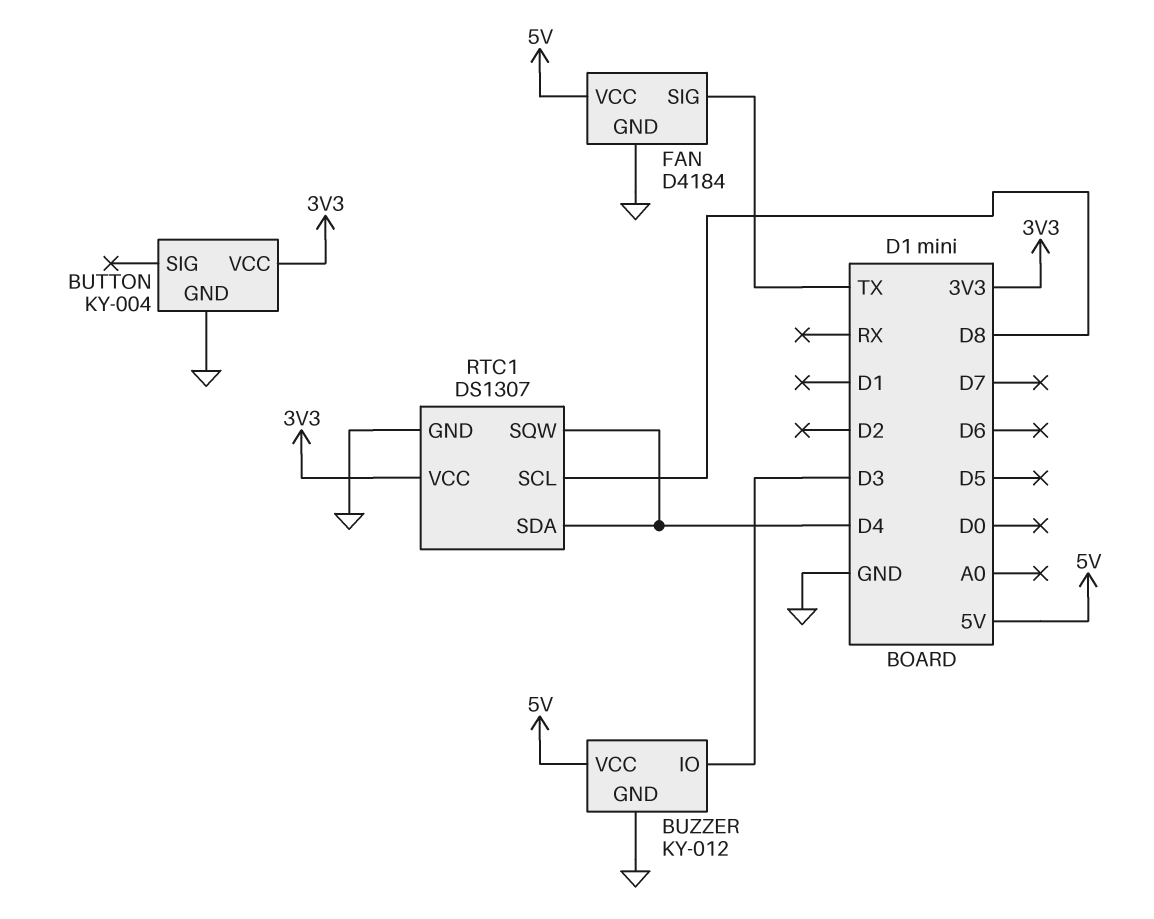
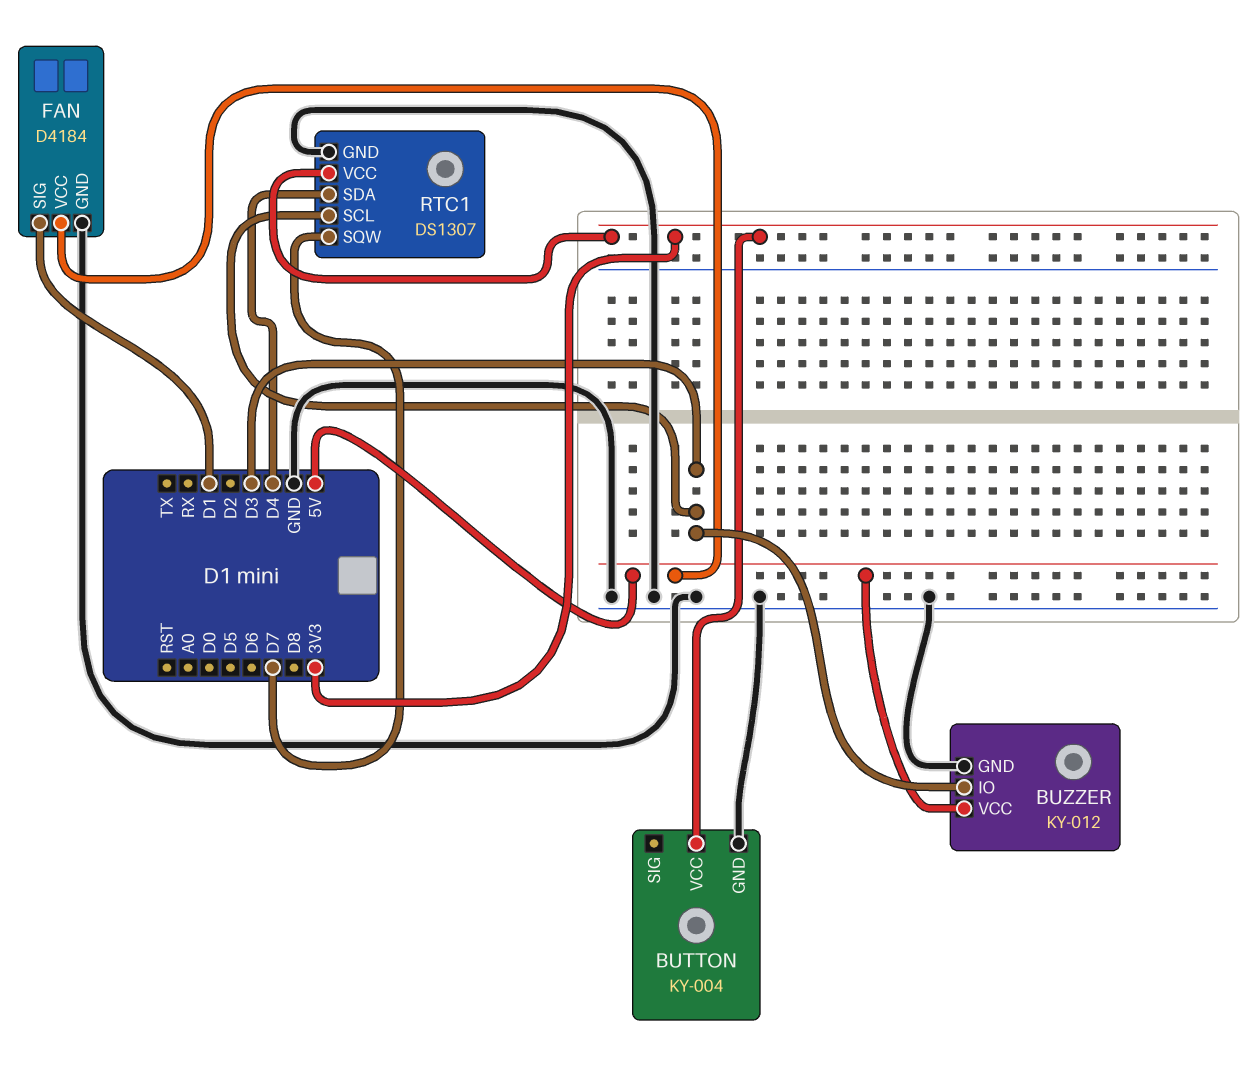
FAN pin SIG: TX -> D1
RTC1 pin SCL: D8 -> D3
RTC1 pin SQW: D4 -> D7

